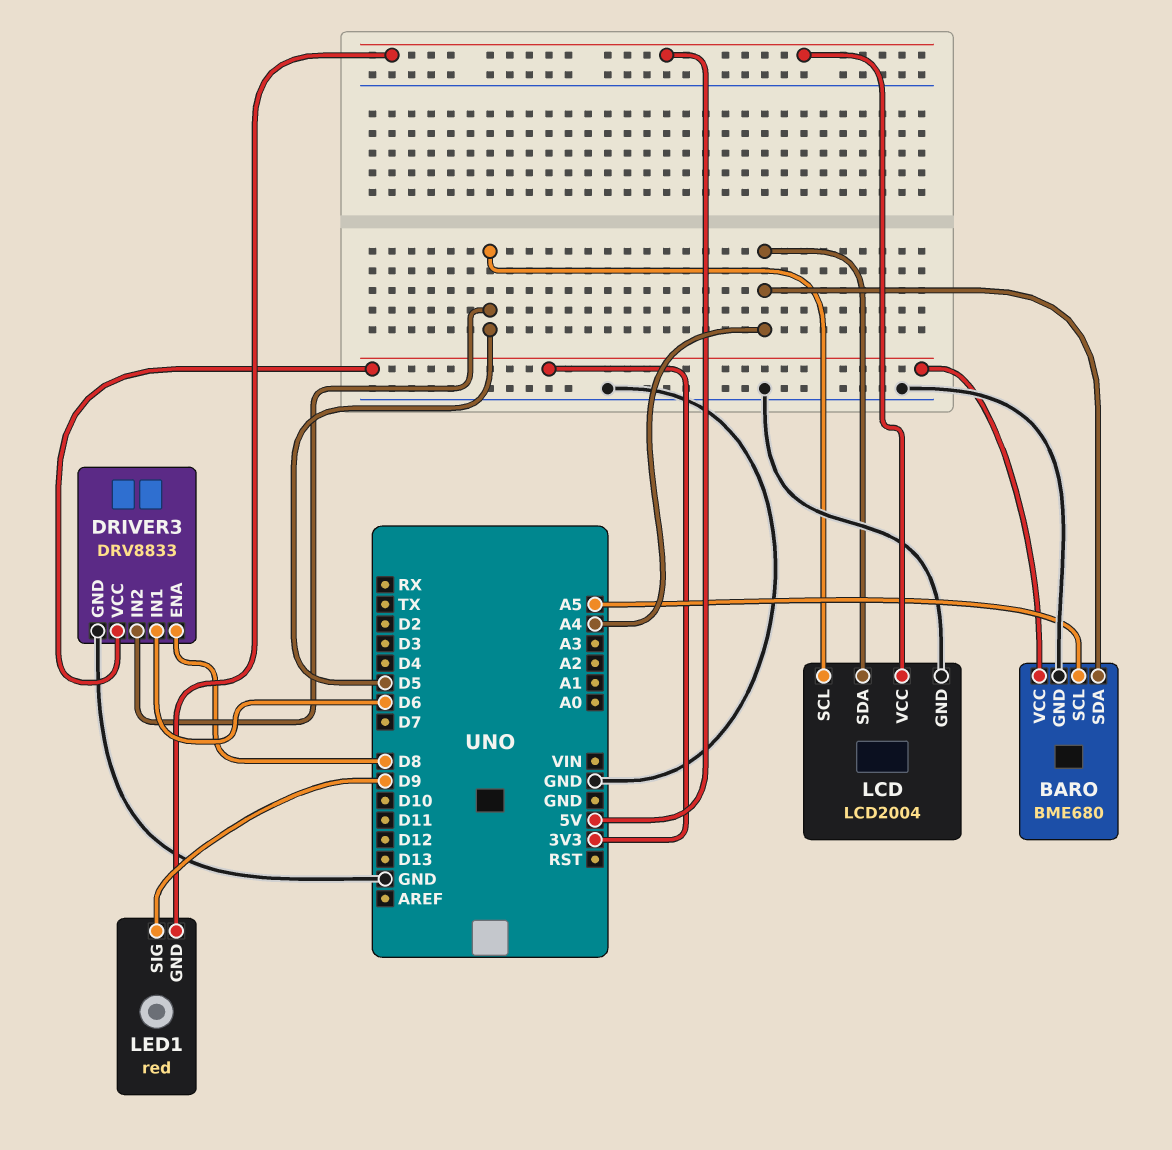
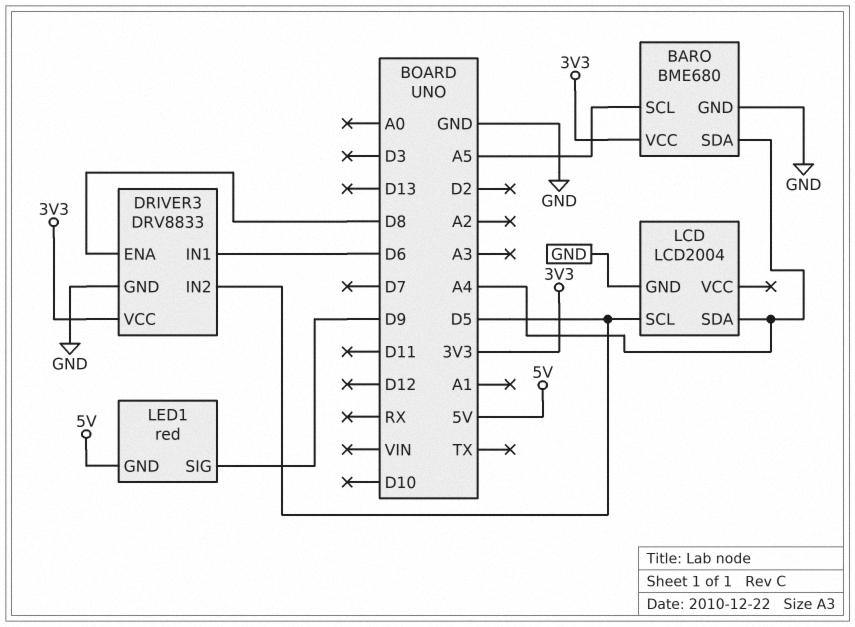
LCD pin VCC: 5V -> none

